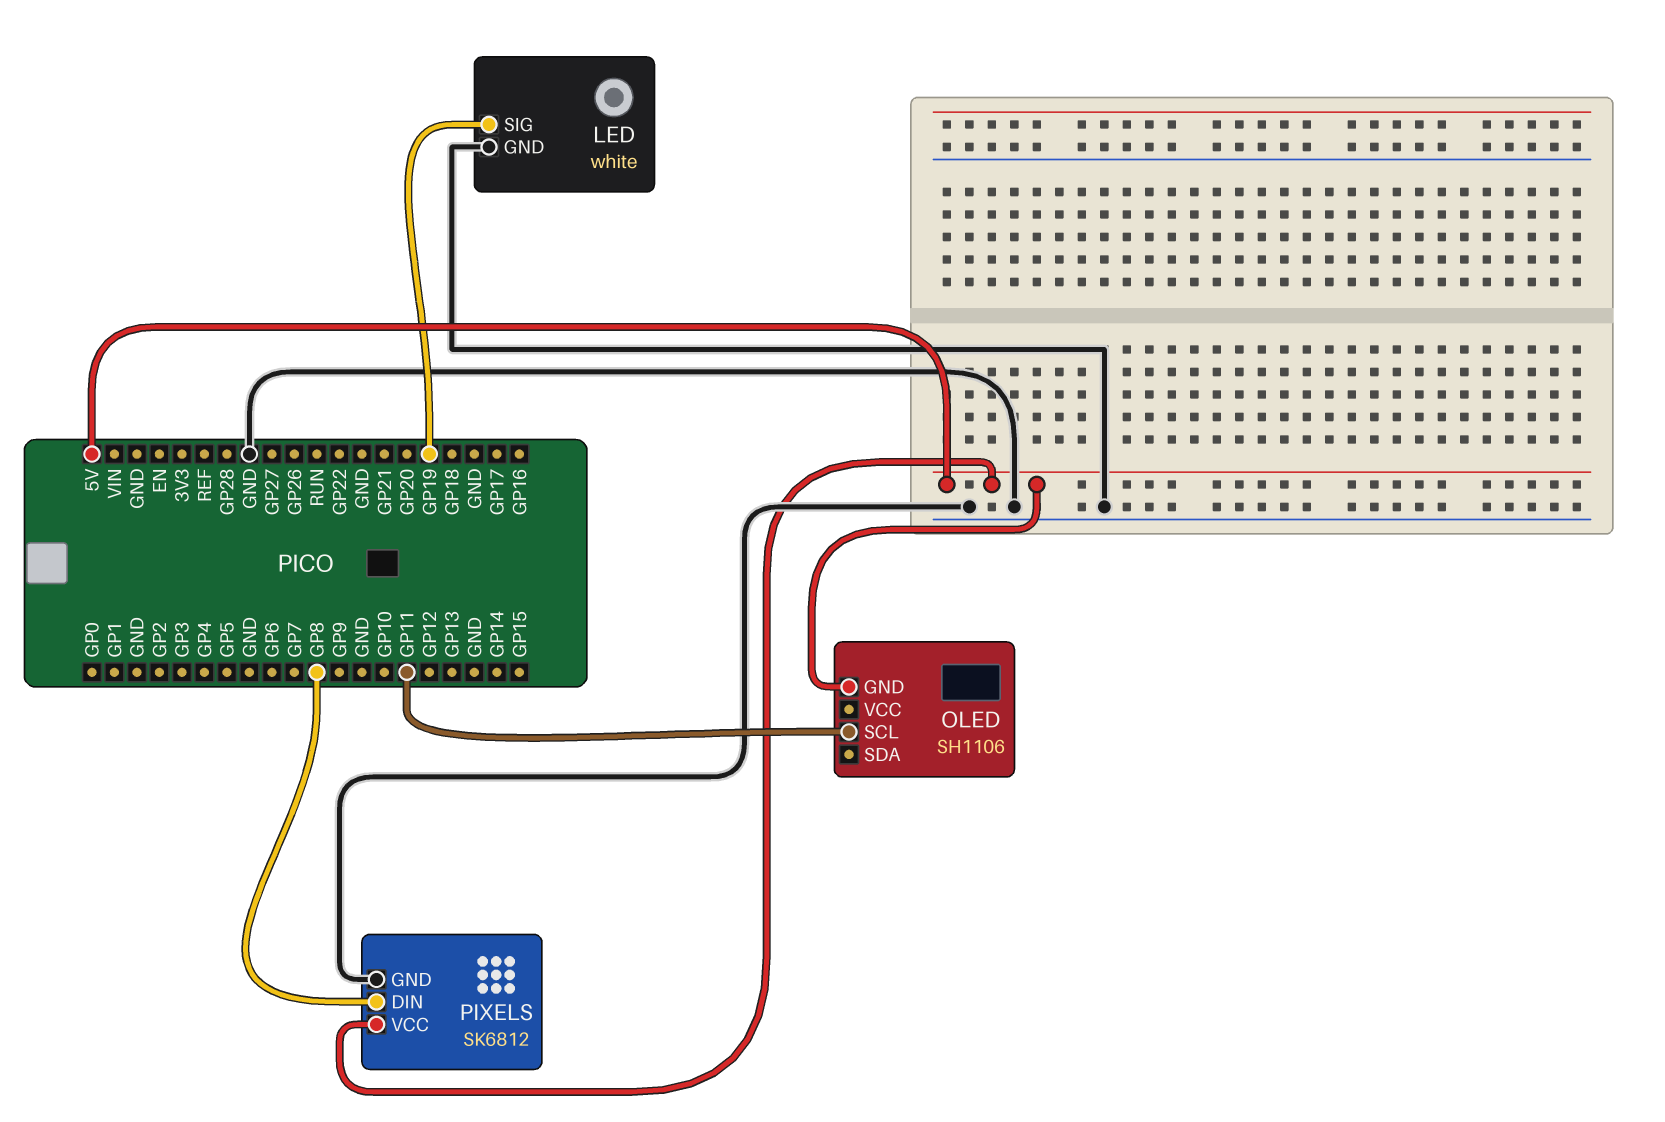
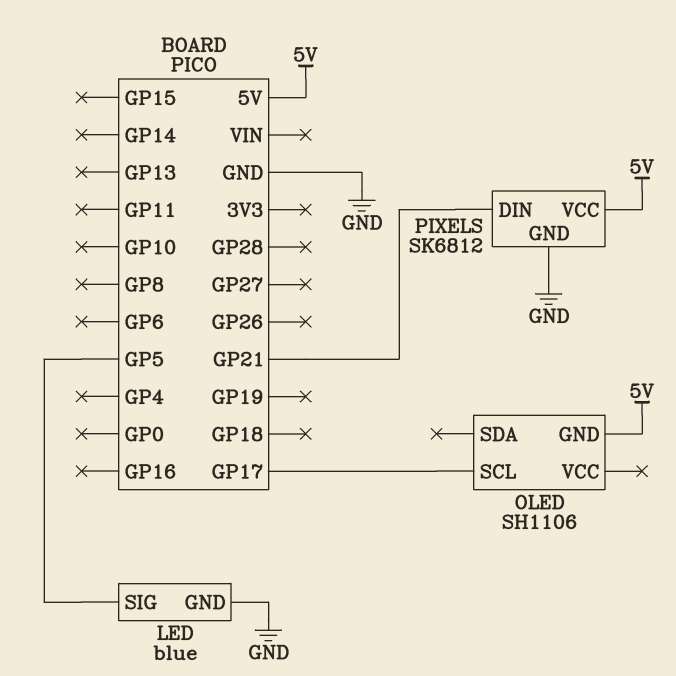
LED: white -> blue
LED pin SIG: GP19 -> GP5
OLED pin SCL: GP11 -> GP17
PIXELS pin DIN: GP8 -> GP21

